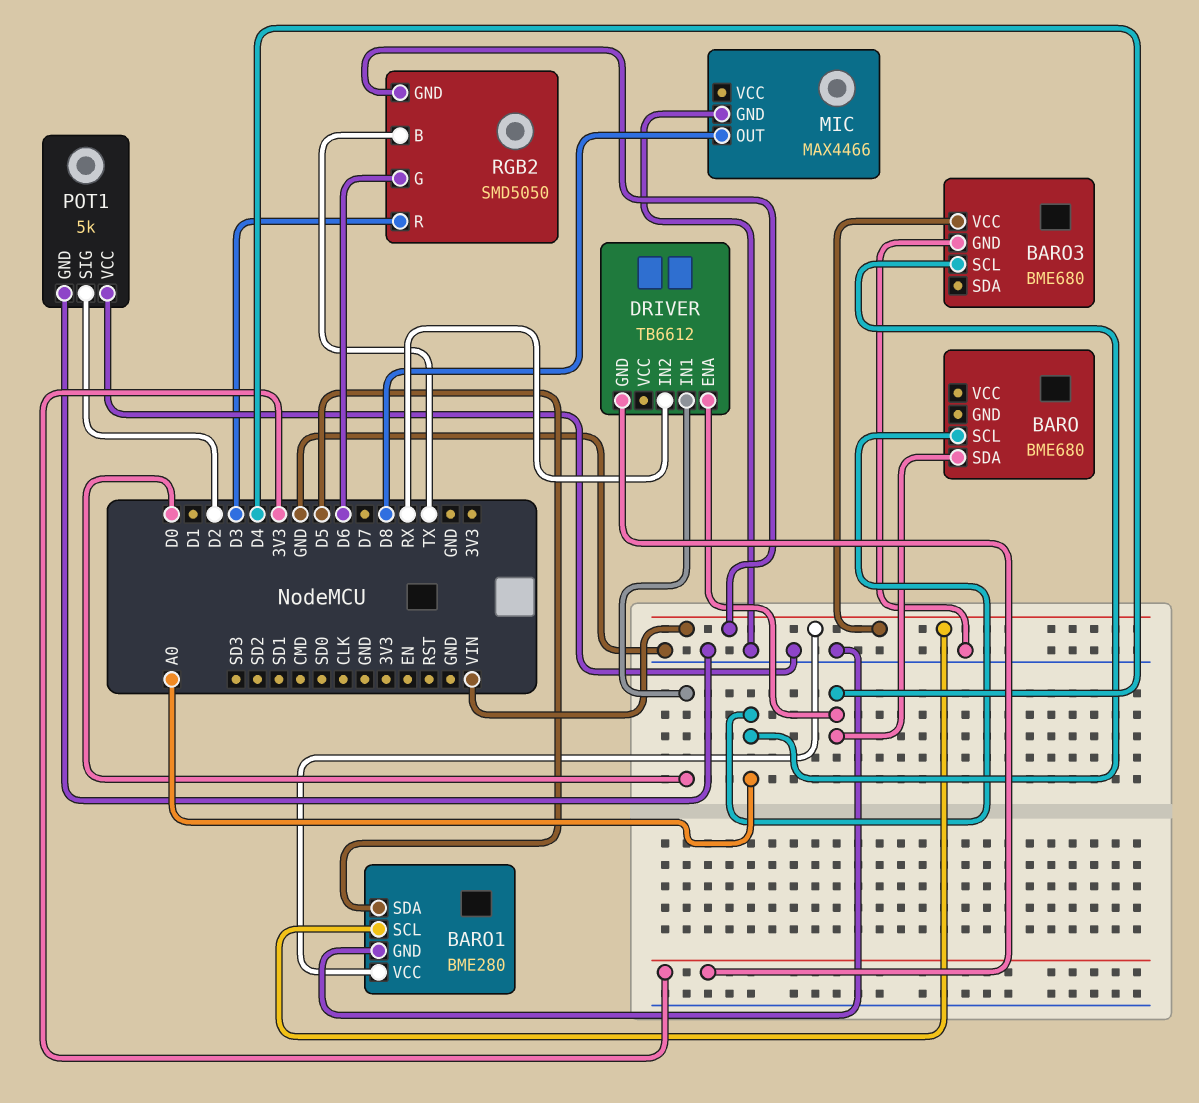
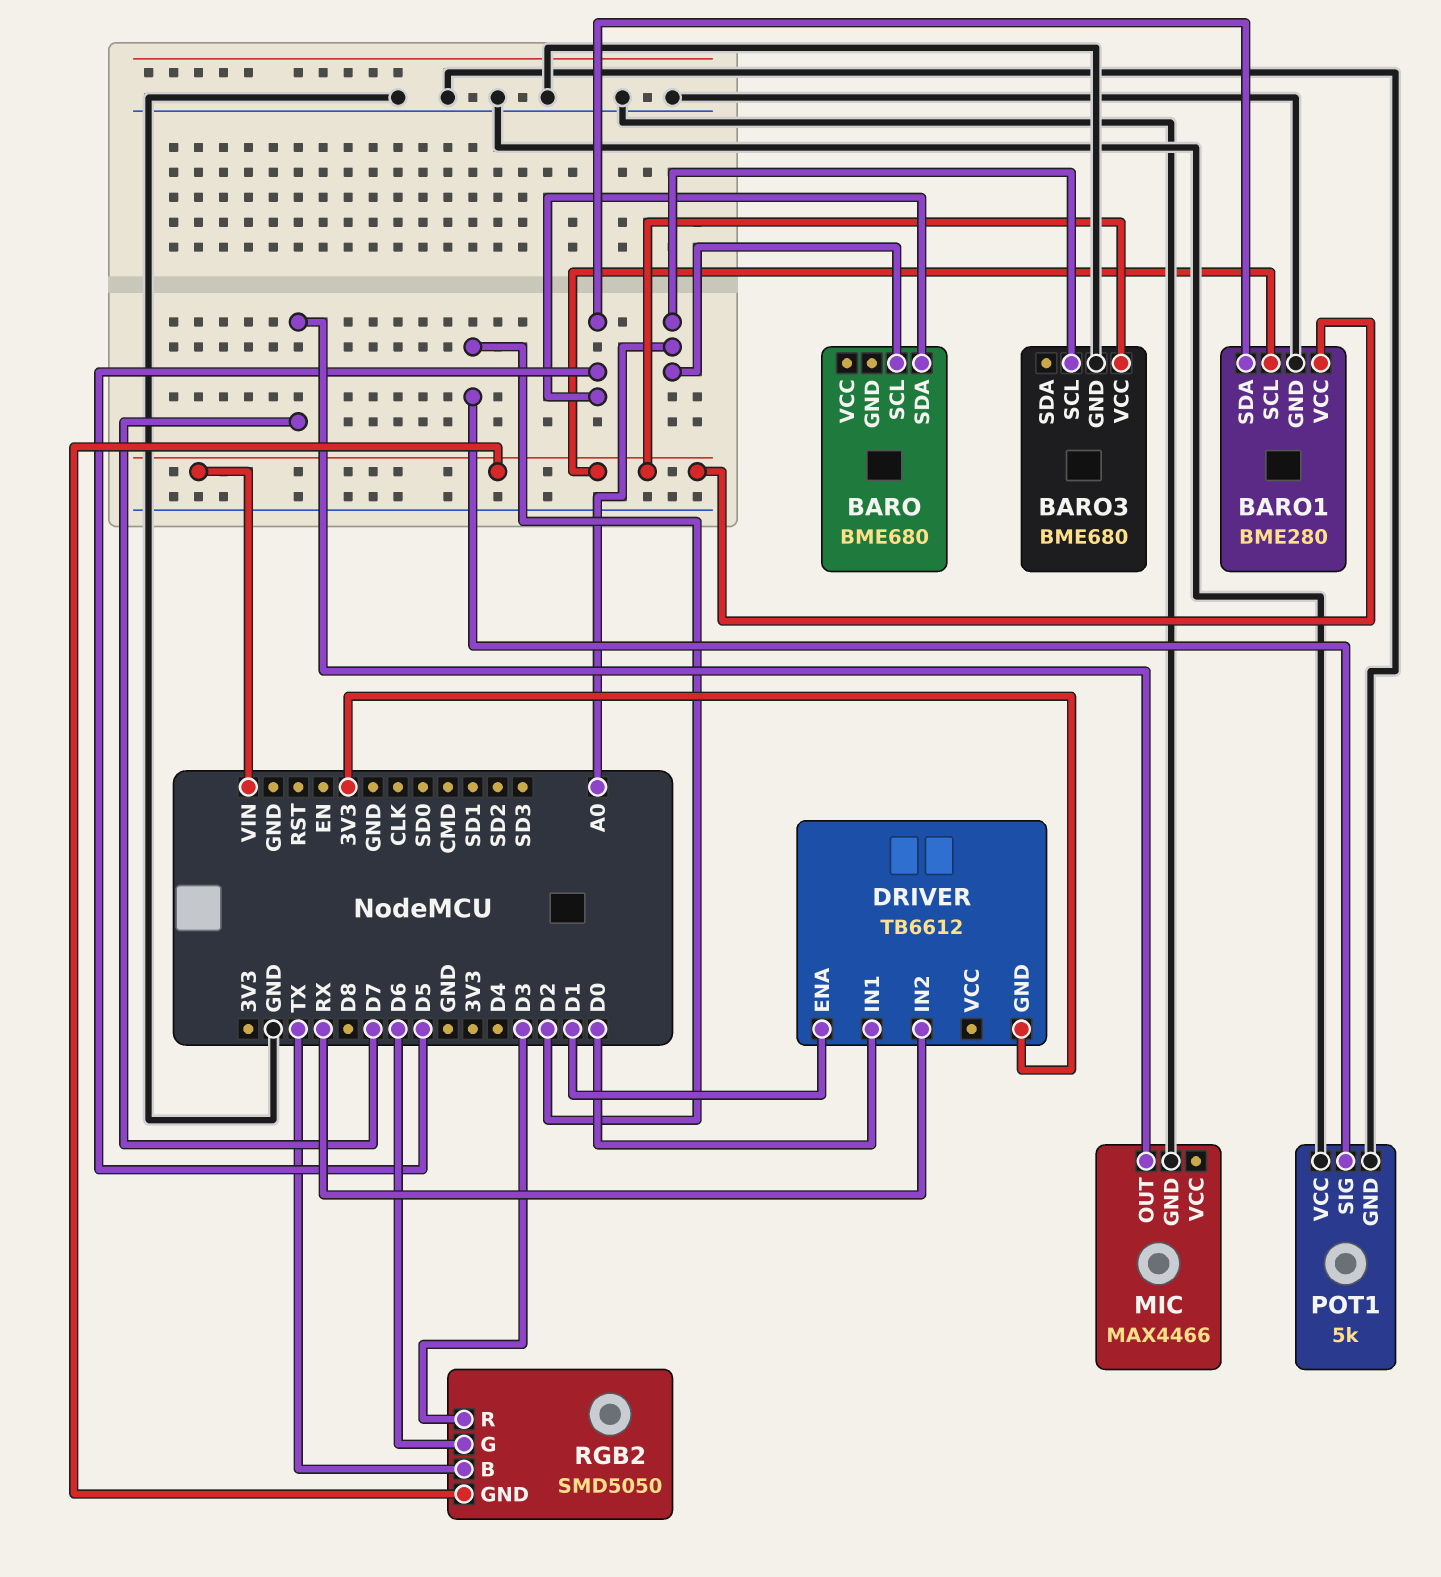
BARO pin SDA: D4 -> D5
DRIVER pin ENA: D4 -> D1
MIC pin OUT: D8 -> D7

